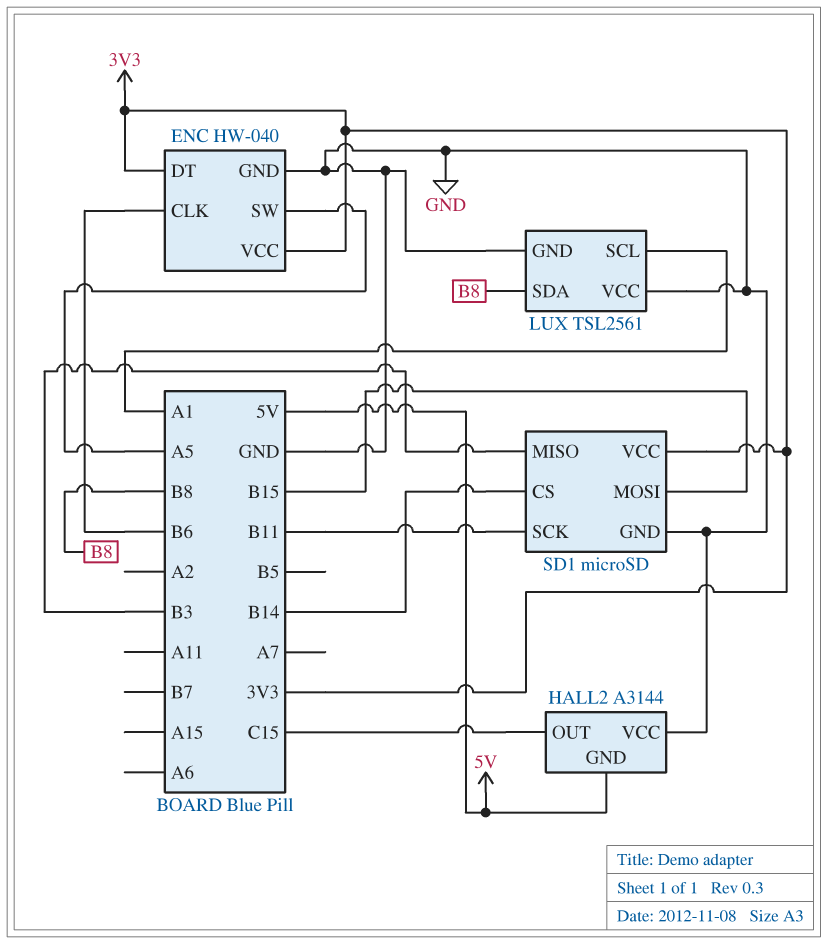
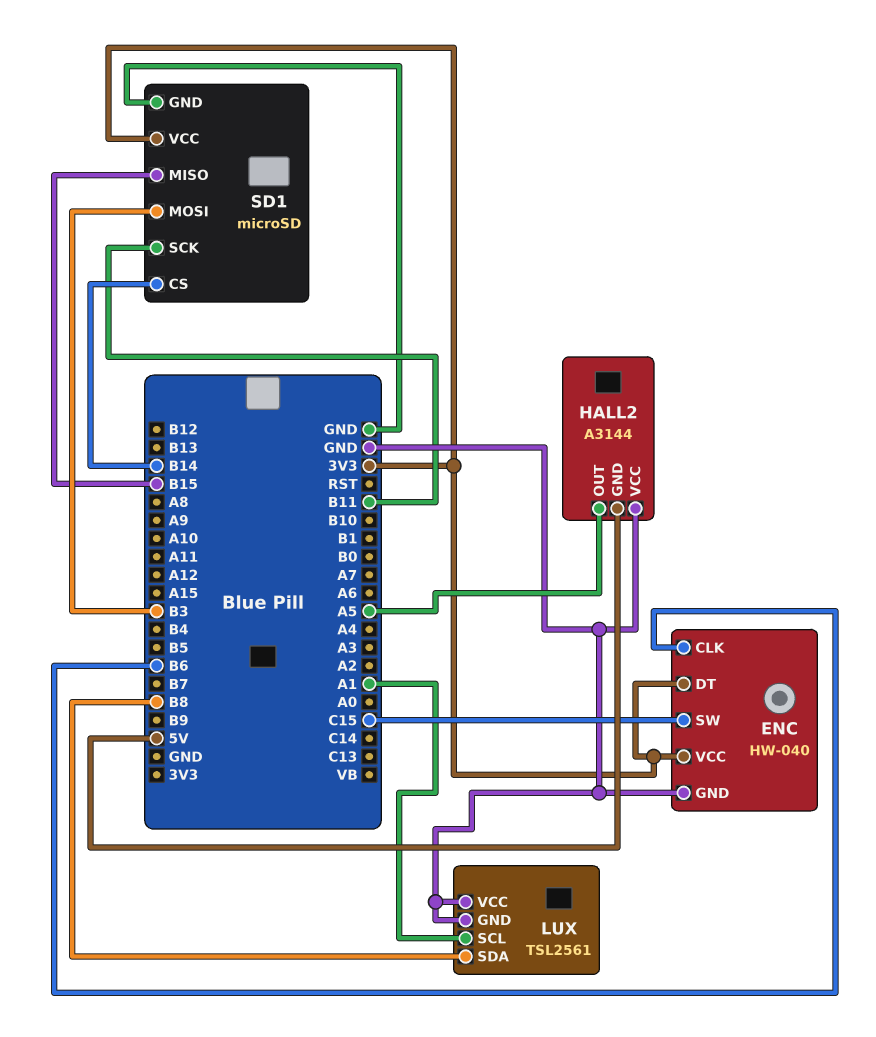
ENC pin SW: A5 -> C15
HALL2 pin OUT: C15 -> A5
SD1 pin MISO: B3 -> B15
SD1 pin MOSI: B15 -> B3

